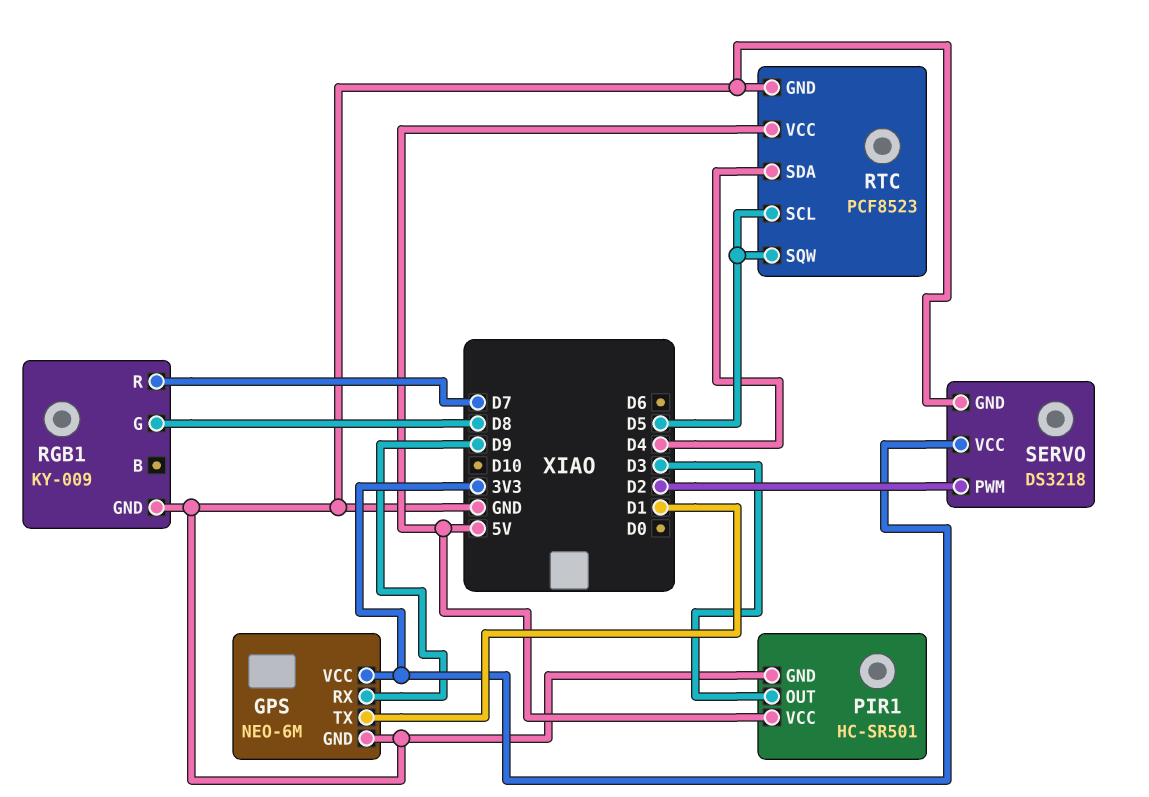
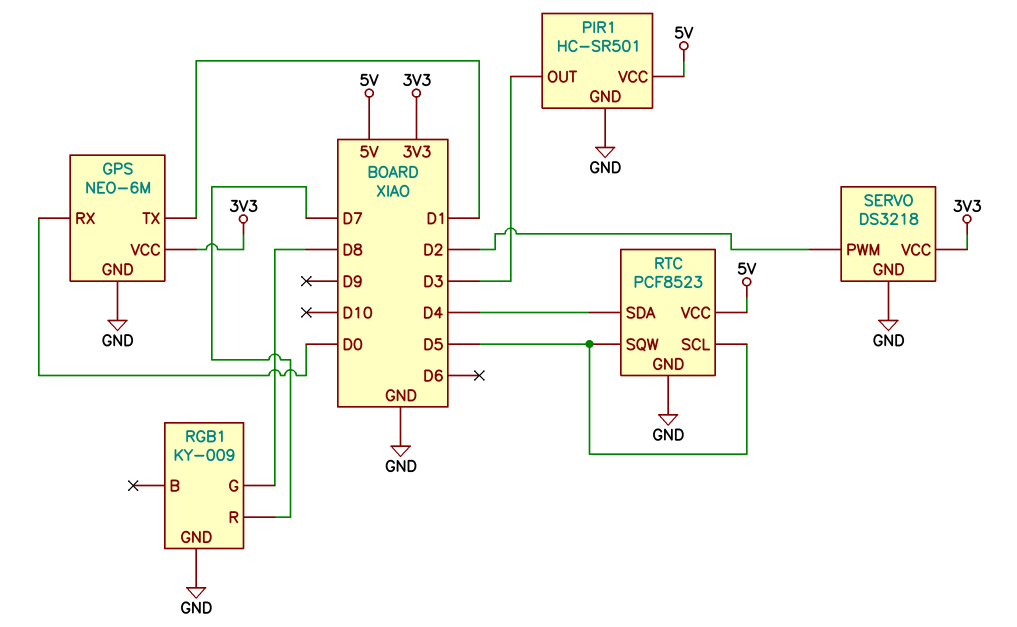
GPS pin RX: D9 -> D0

